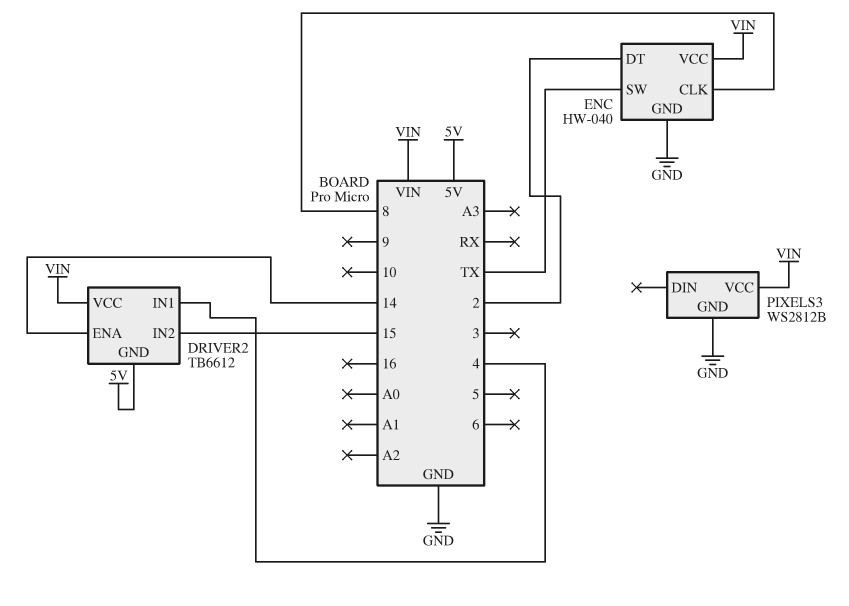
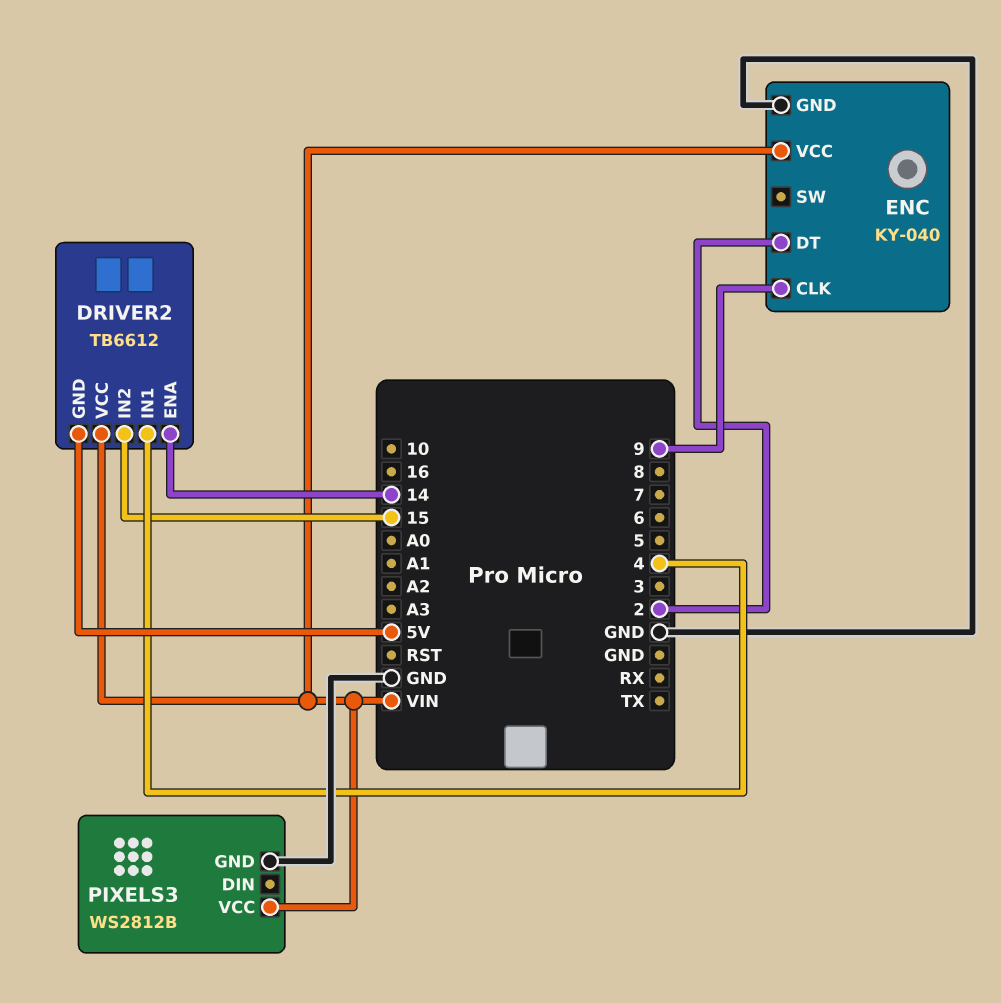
ENC: HW-040 -> KY-040
ENC pin CLK: 8 -> 9
ENC pin SW: TX -> none

